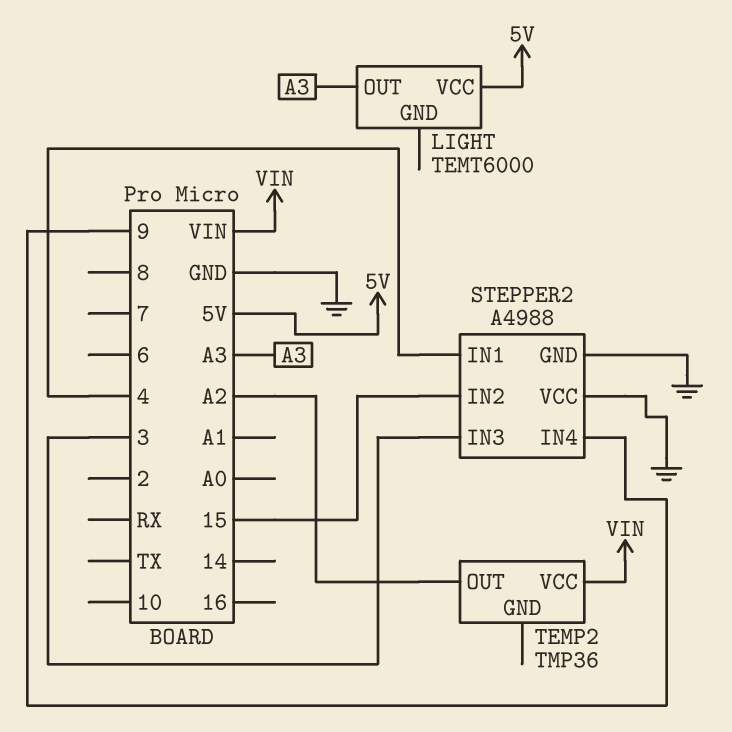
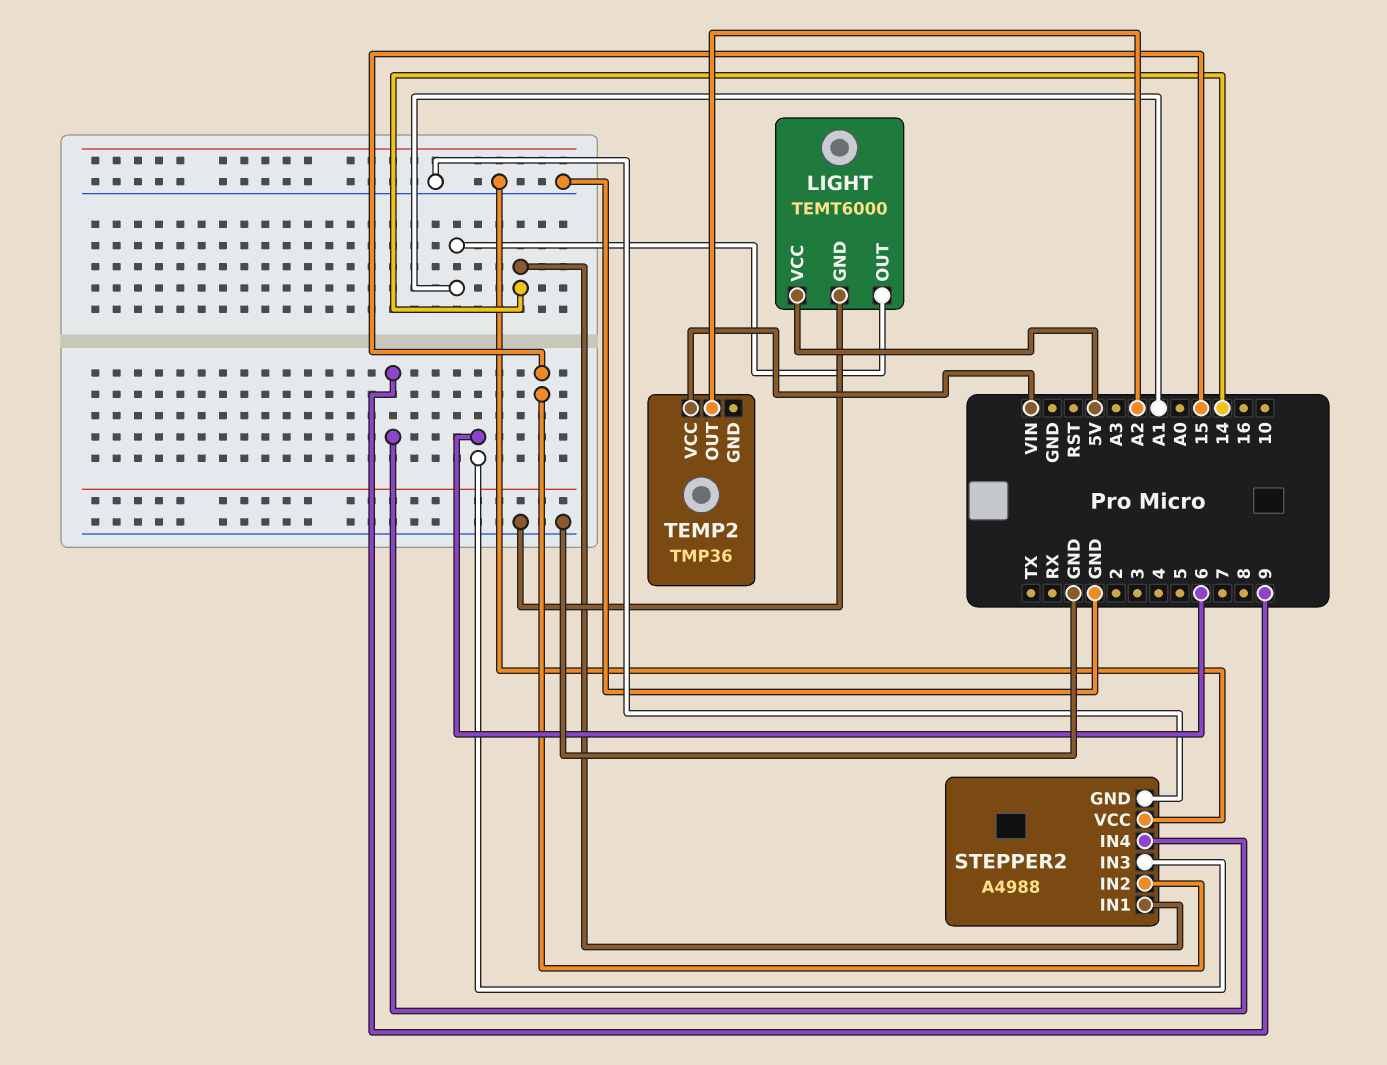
LIGHT pin GND: none -> GND
LIGHT pin OUT: A3 -> A1
STEPPER2 pin IN1: 4 -> 14
STEPPER2 pin IN3: 3 -> 6

